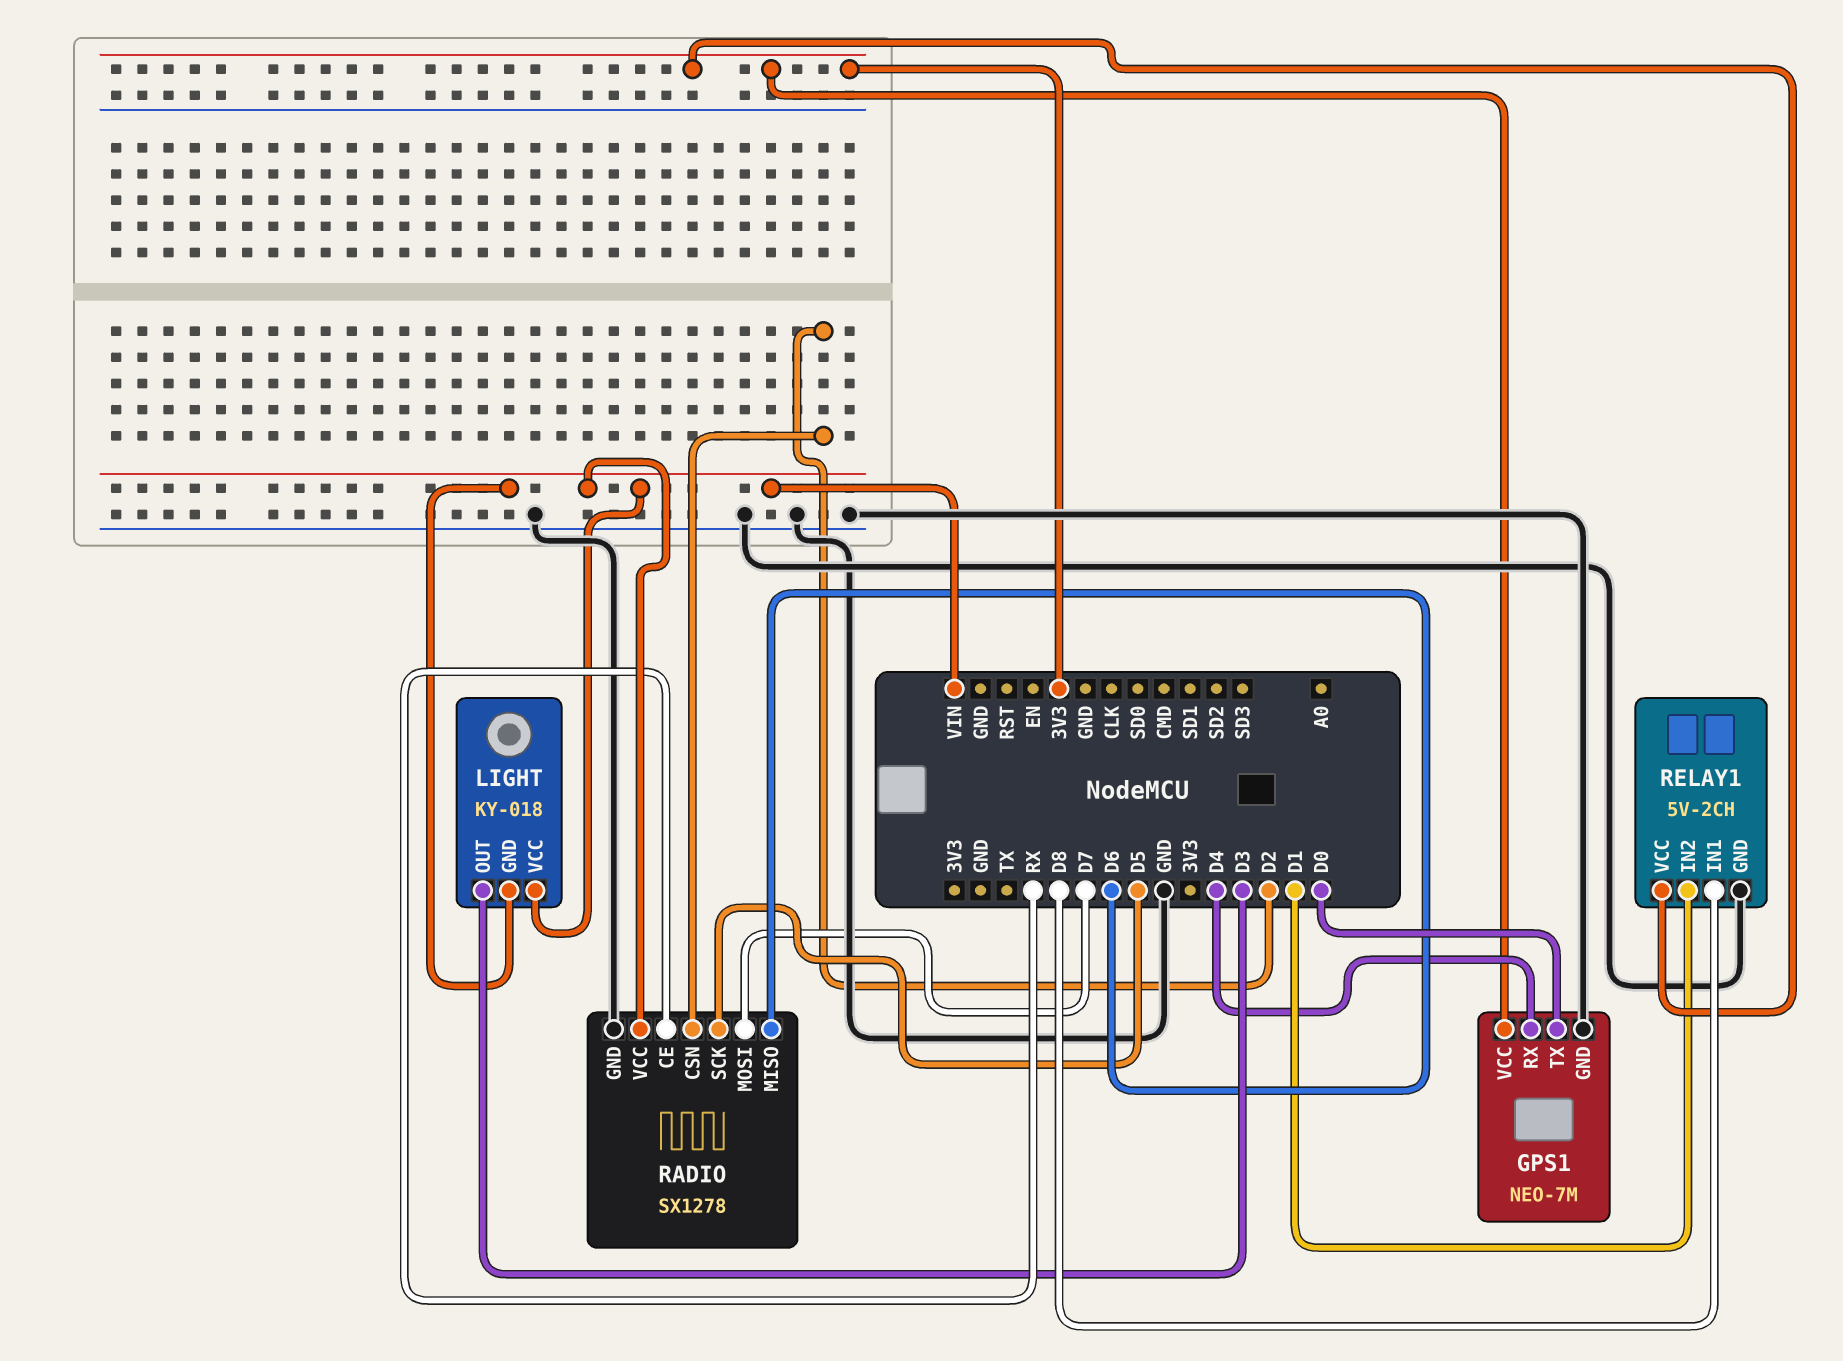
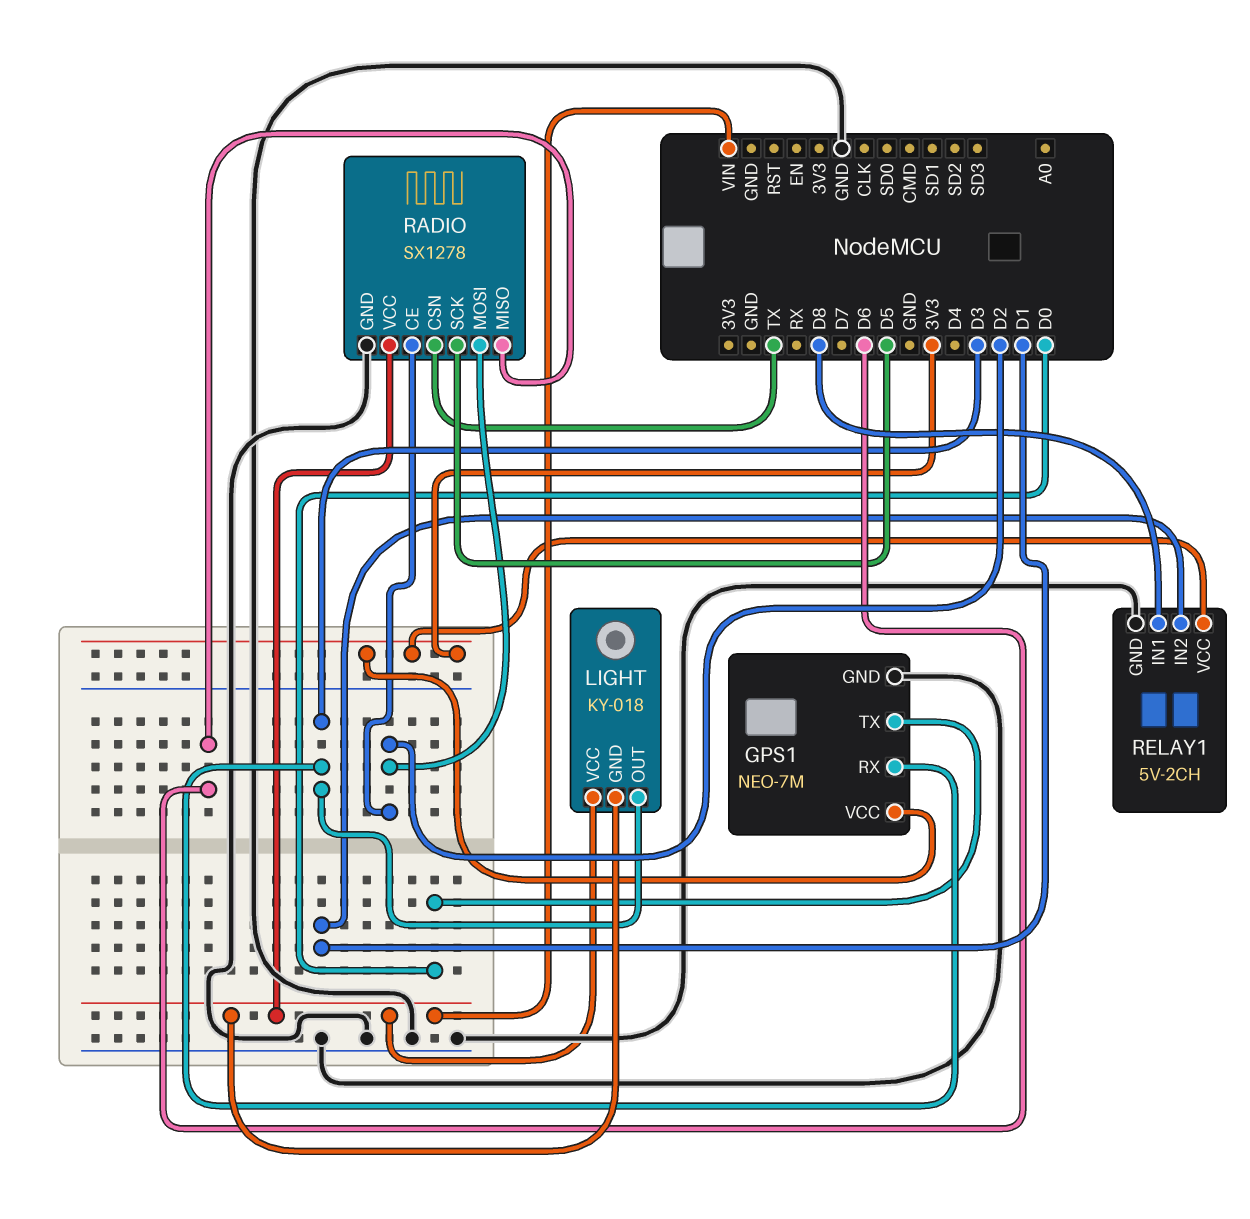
GPS1 pin RX: D4 -> D3
RADIO pin CE: RX -> D2
RADIO pin CSN: D2 -> TX
RADIO pin MOSI: D7 -> D2

